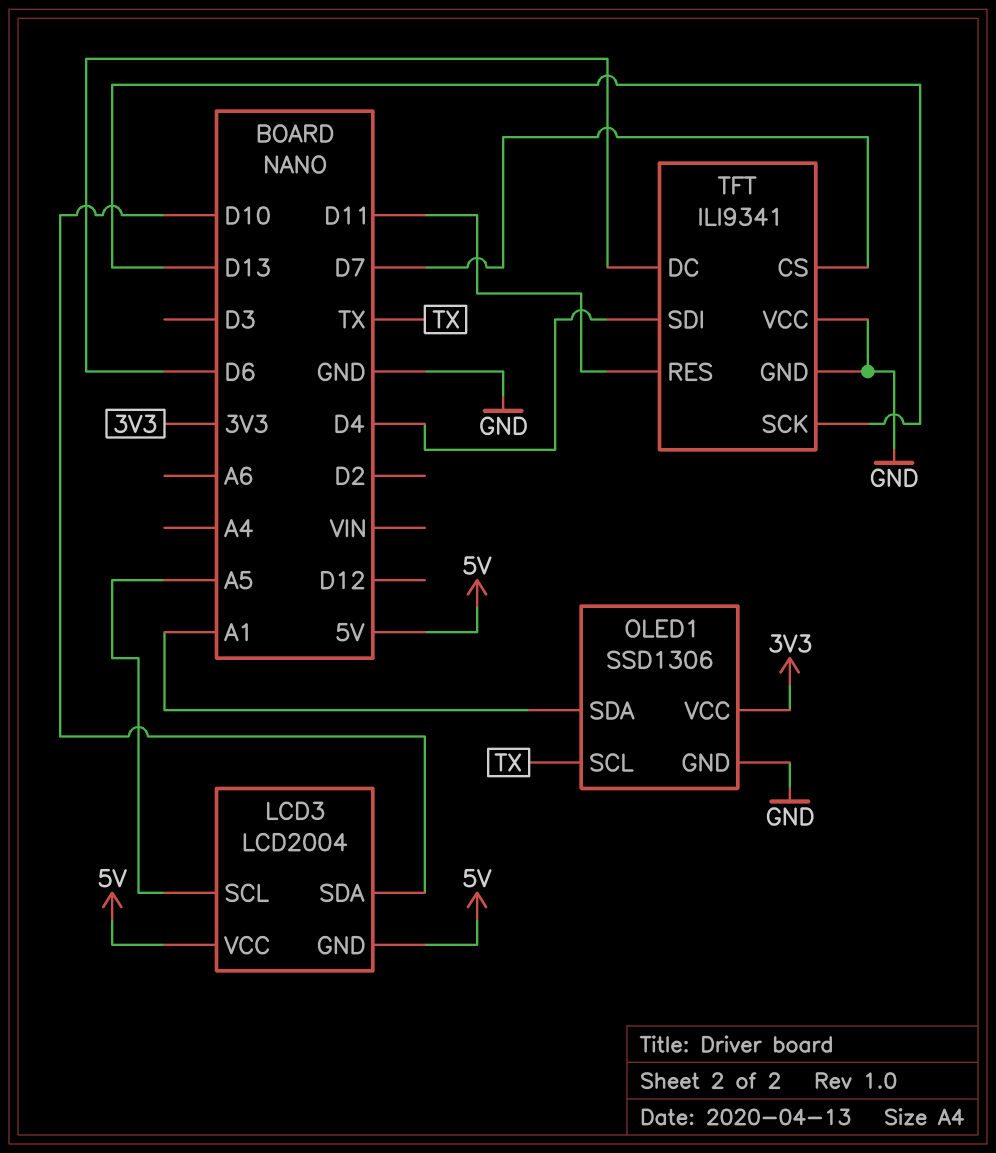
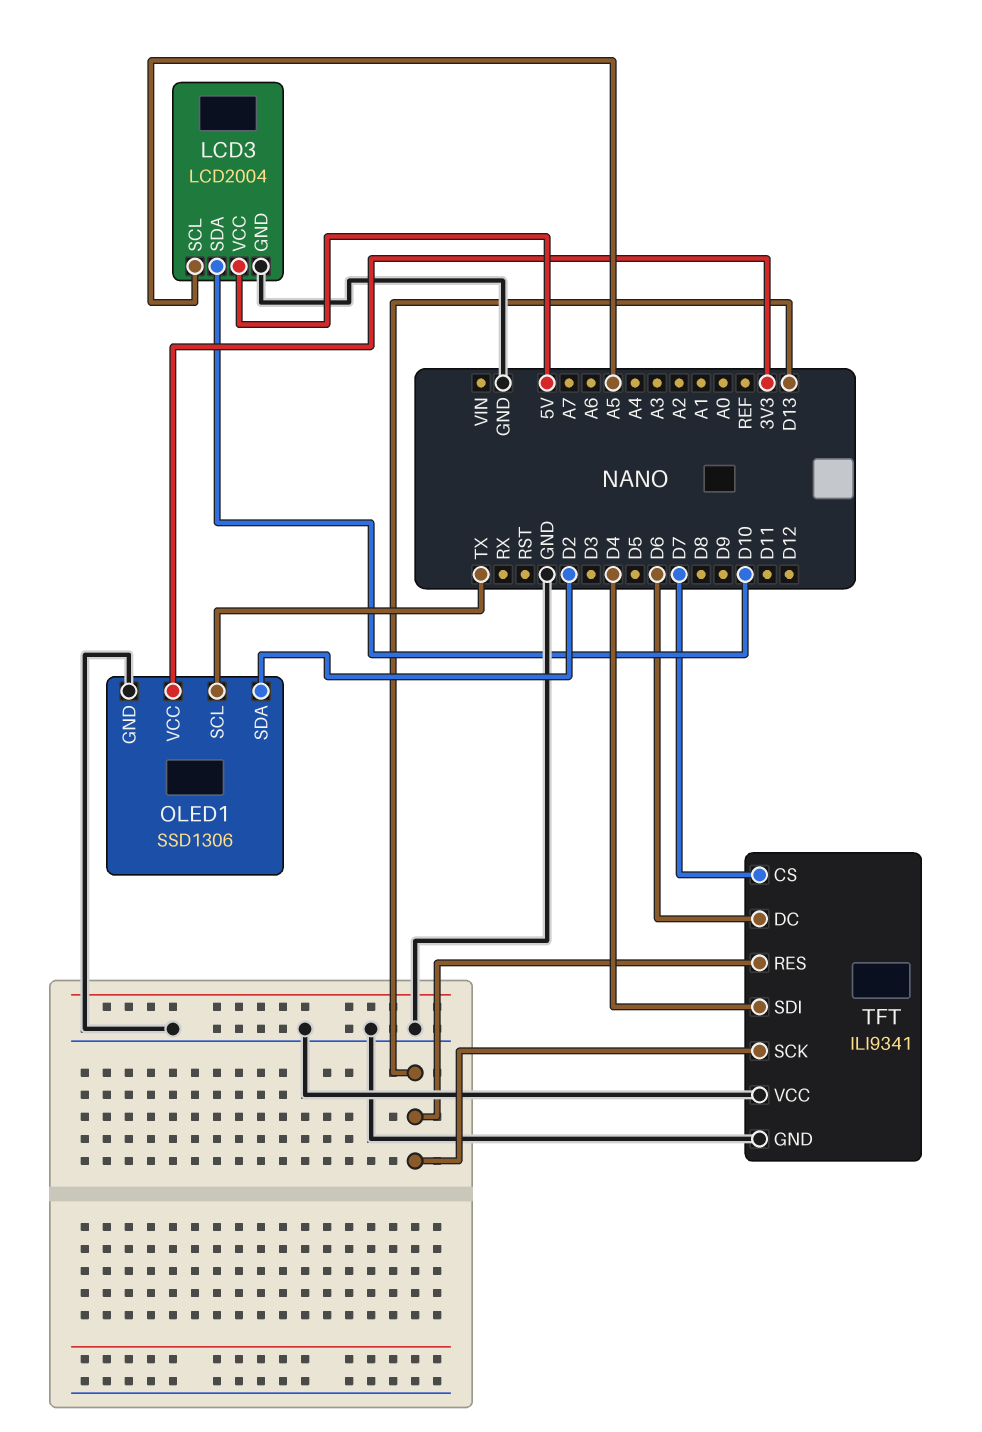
LCD3 pin GND: 5V -> GND
OLED1 pin SDA: A1 -> D2
TFT pin RES: D11 -> D13

